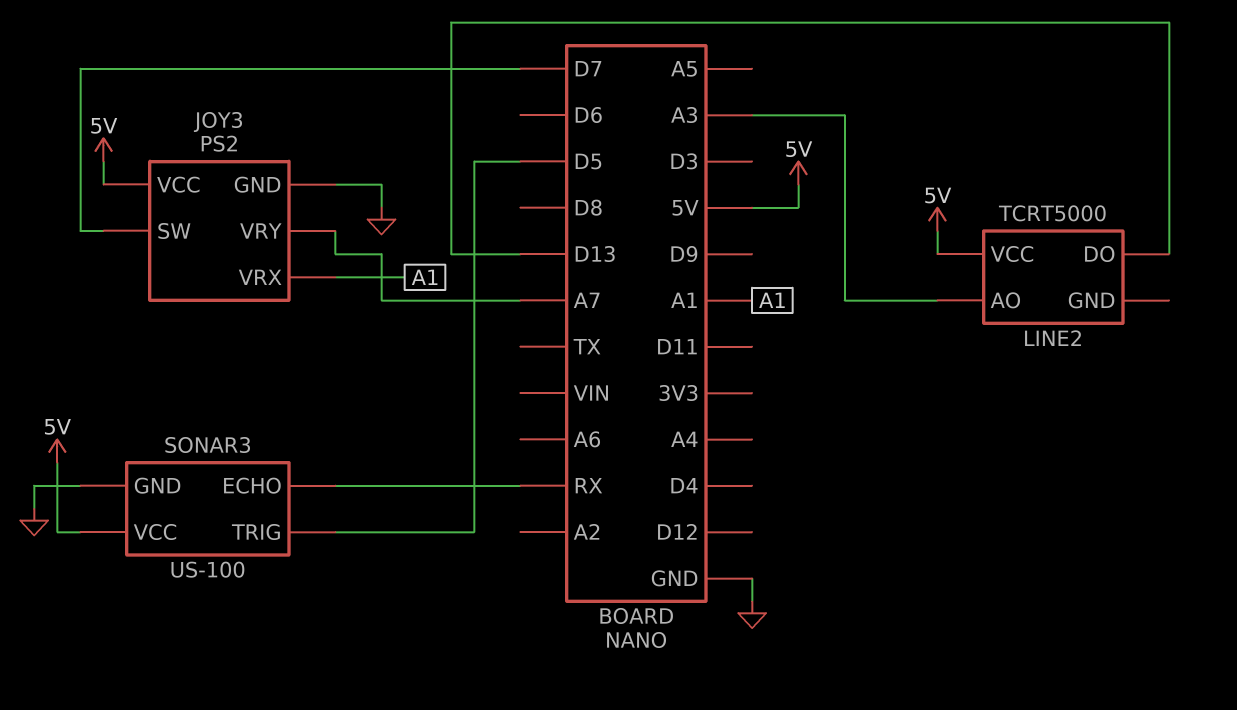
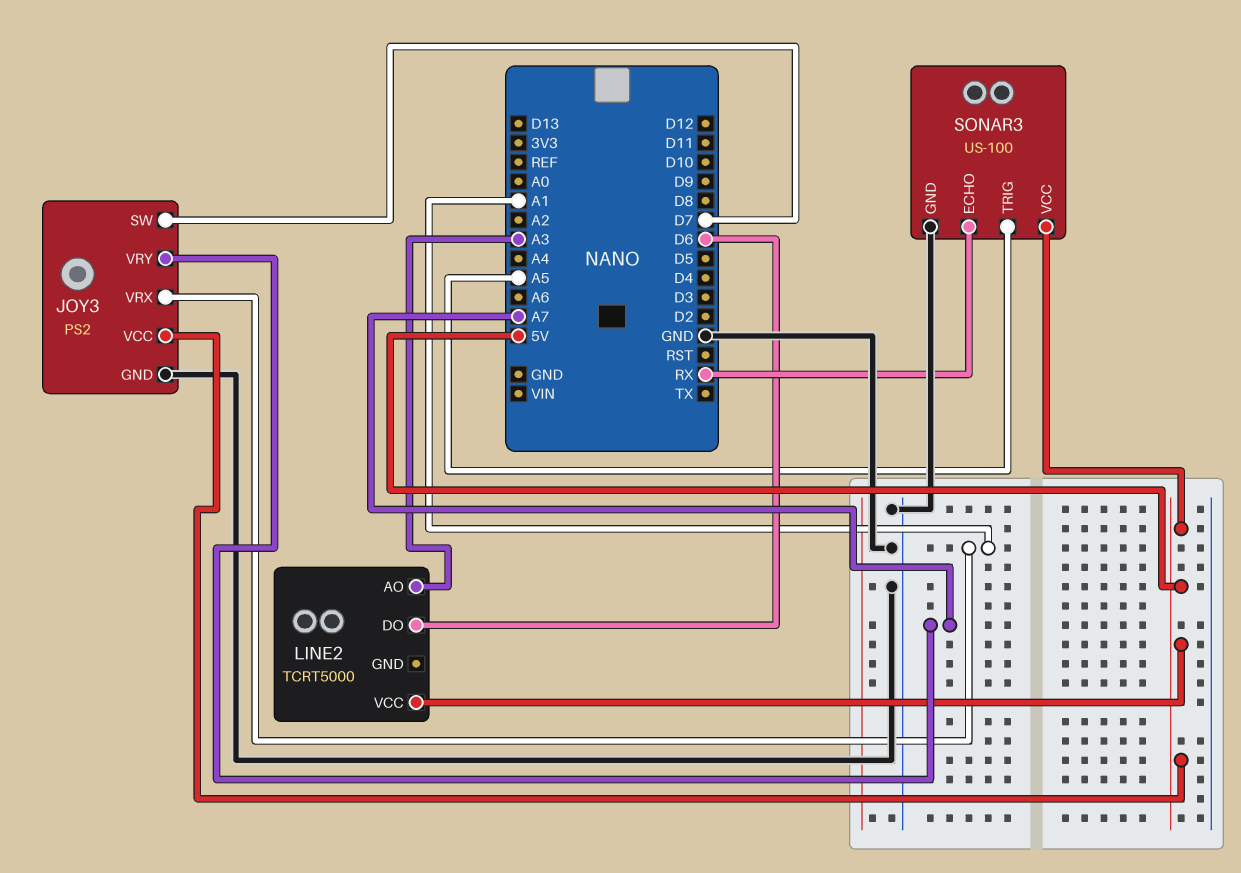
LINE2 pin DO: D13 -> D6
SONAR3 pin TRIG: D5 -> A5

